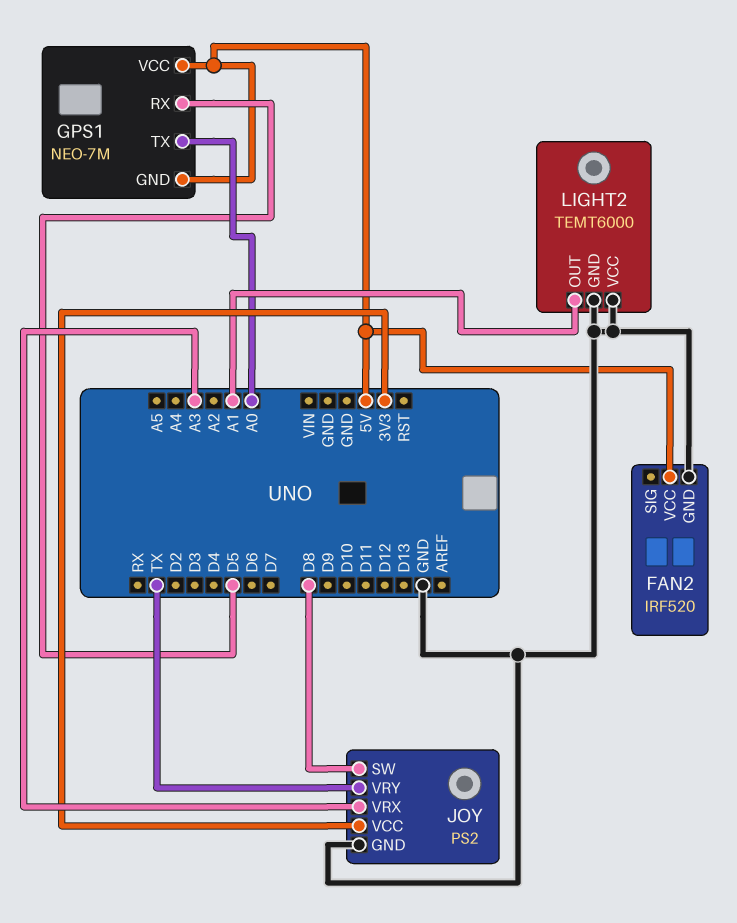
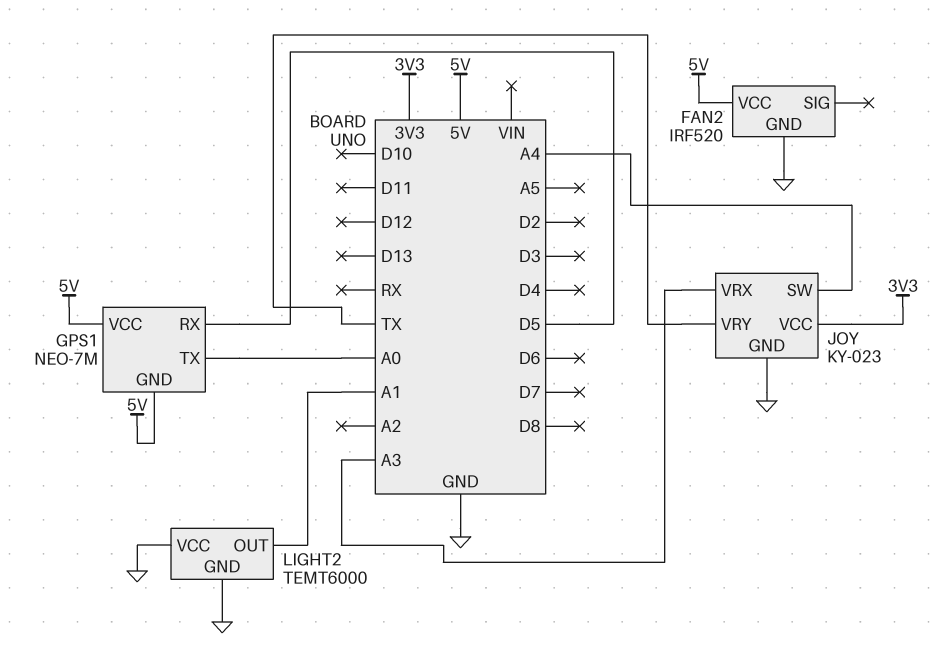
JOY: PS2 -> KY-023
JOY pin SW: D8 -> A4

